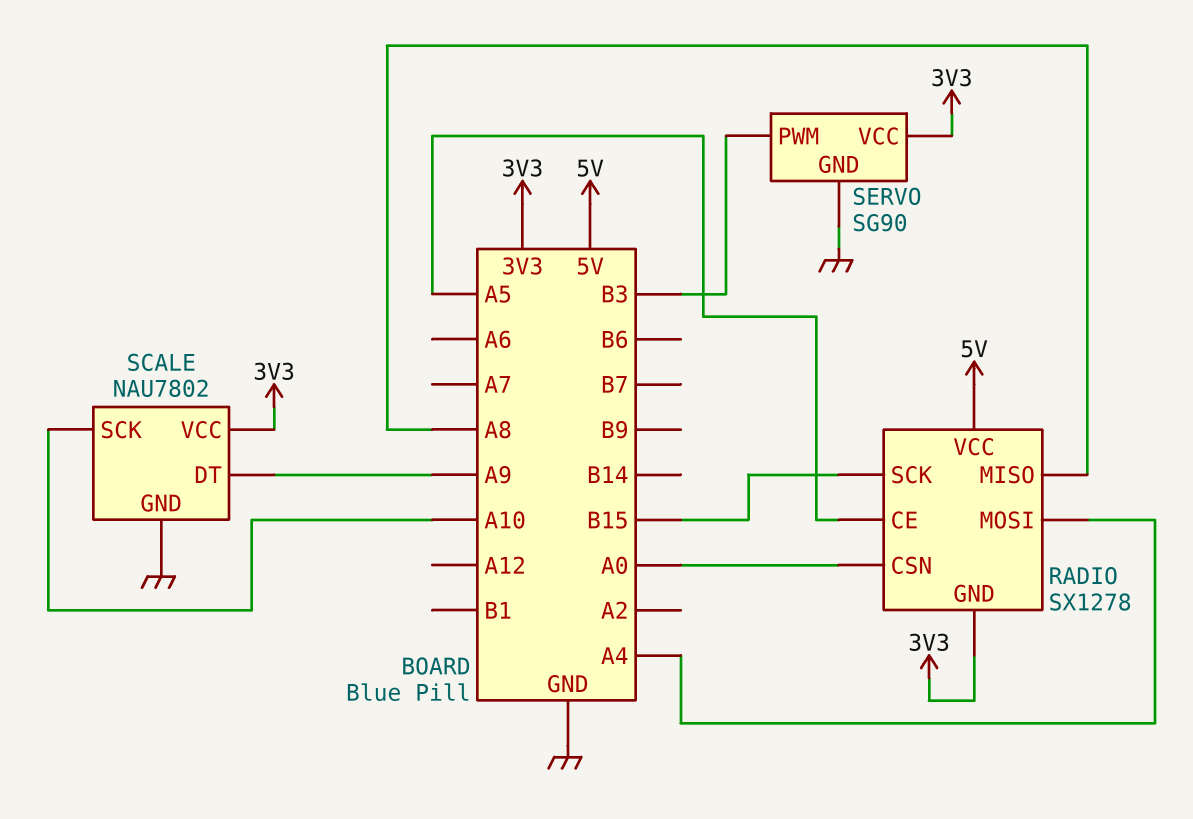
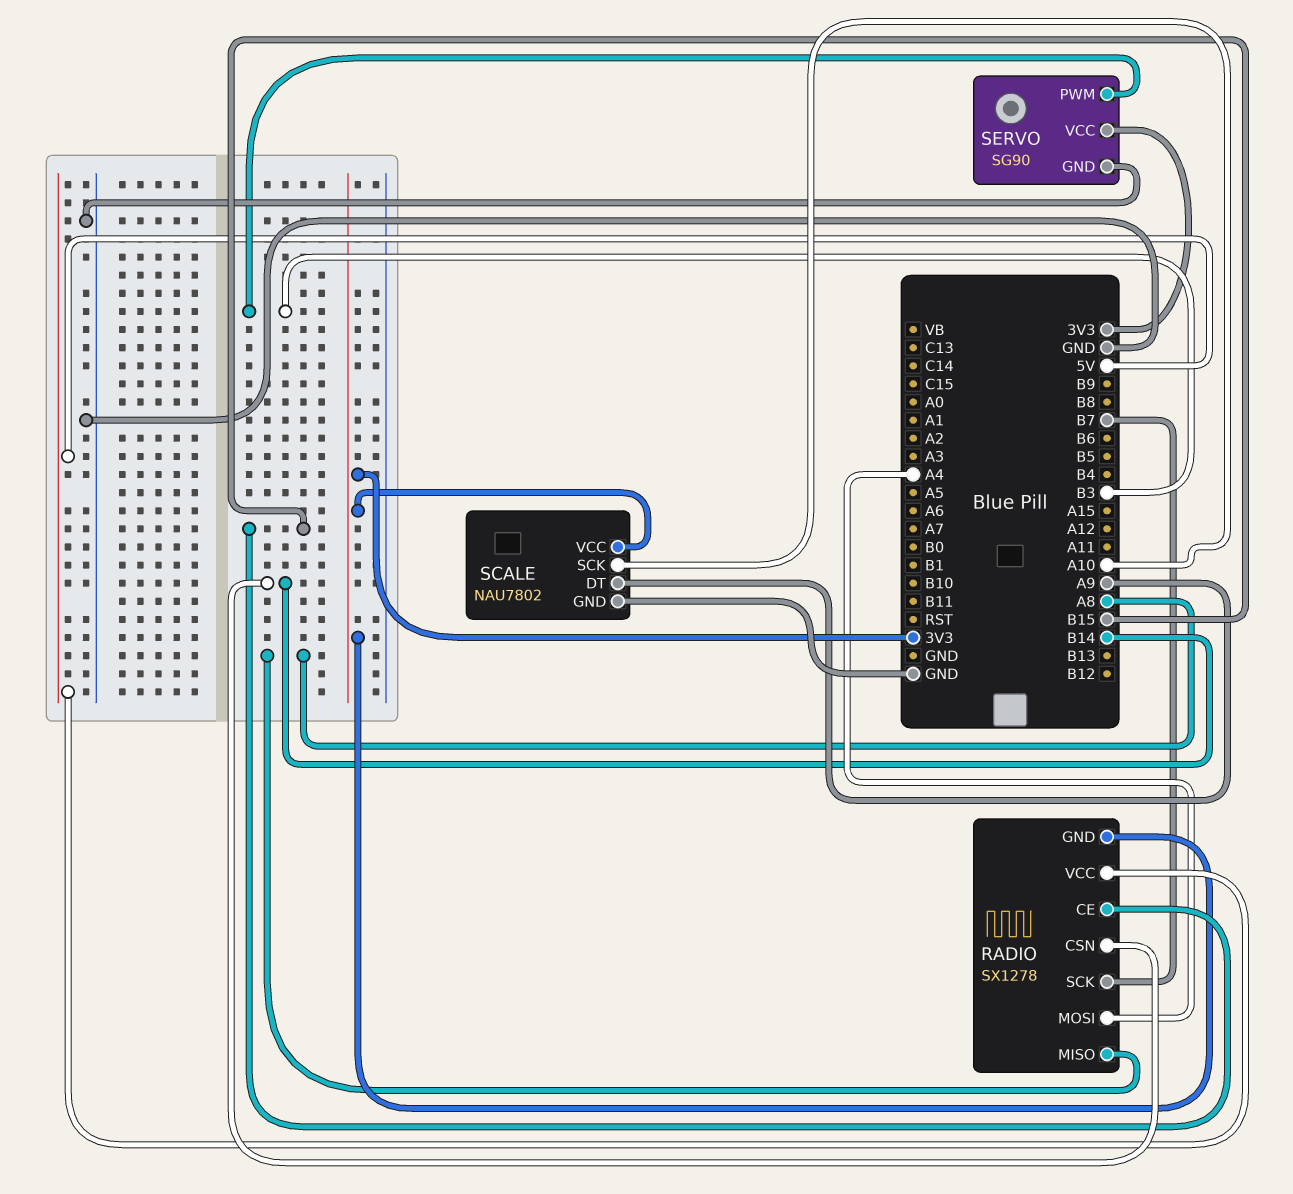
RADIO pin CE: A5 -> B15
RADIO pin CSN: A0 -> B14
RADIO pin SCK: B15 -> B7

